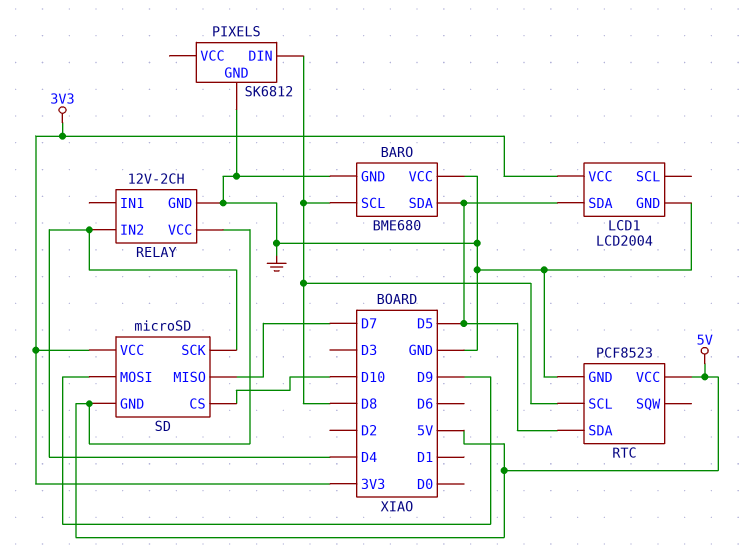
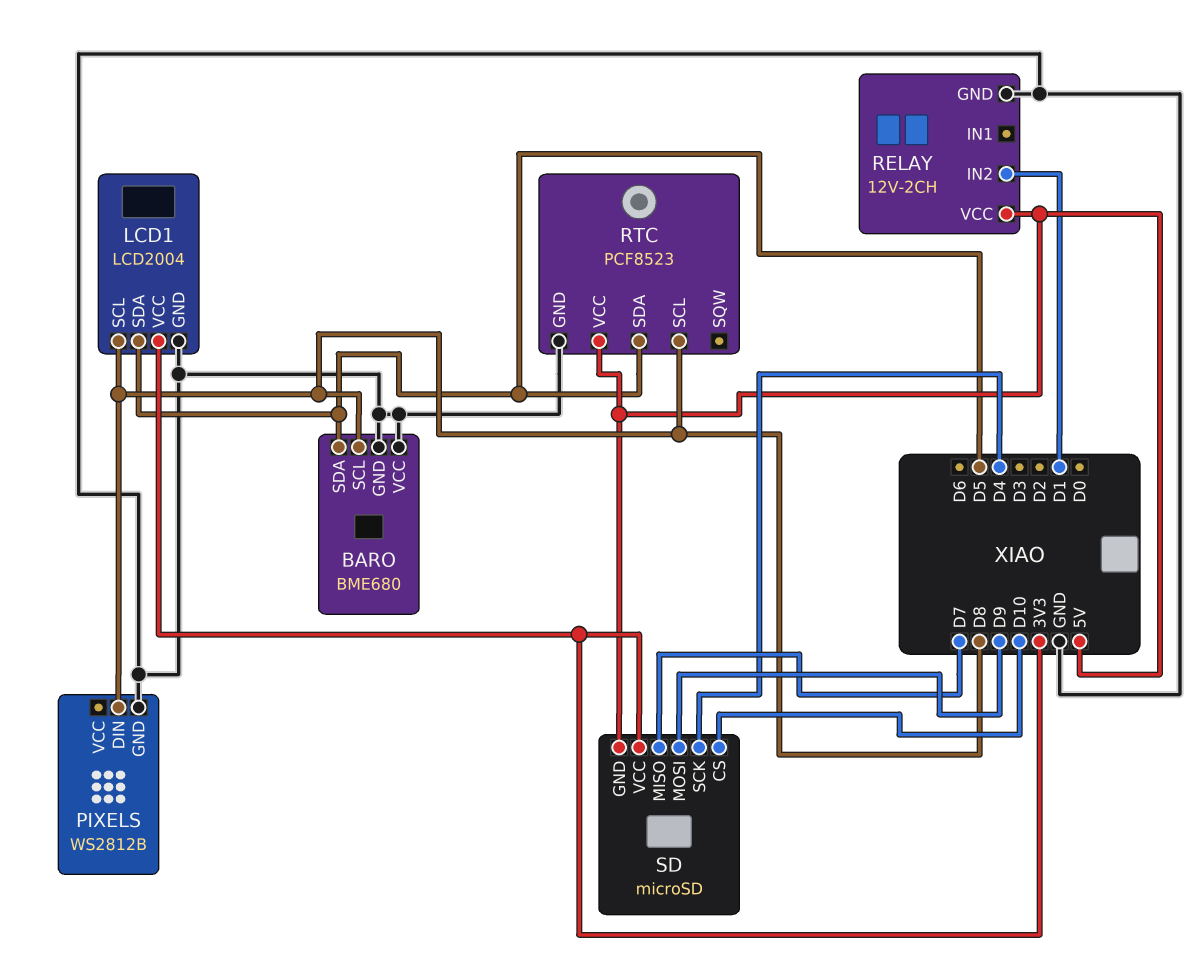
LCD1 pin SCL: none -> D8
PIXELS: SK6812 -> WS2812B
RELAY pin IN2: D4 -> D1

